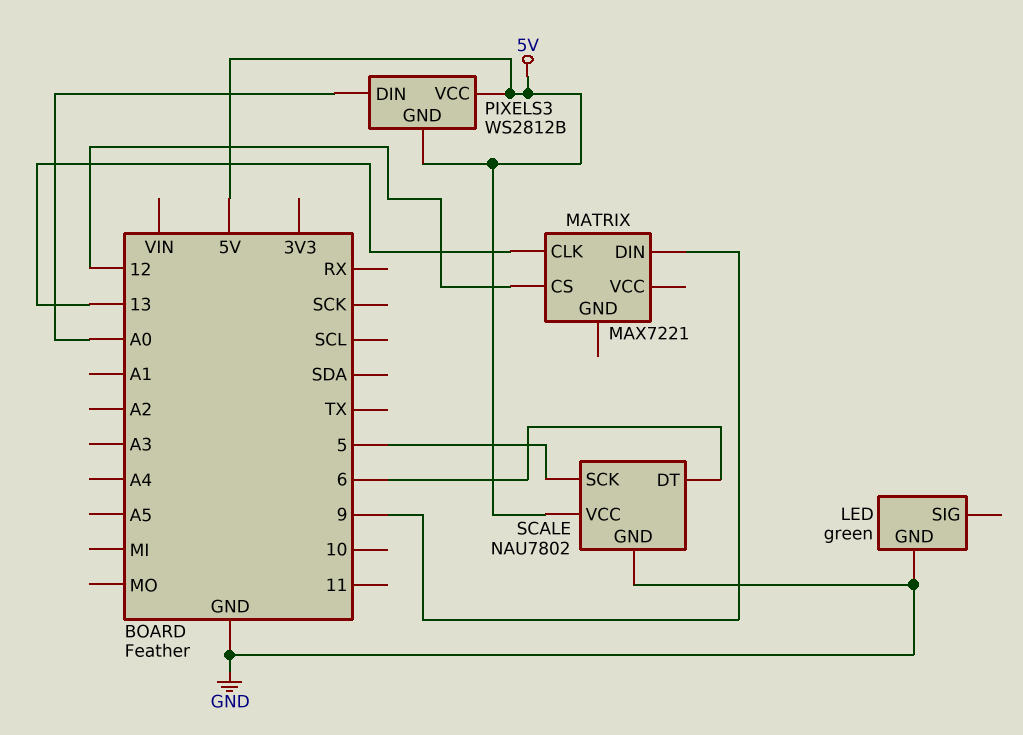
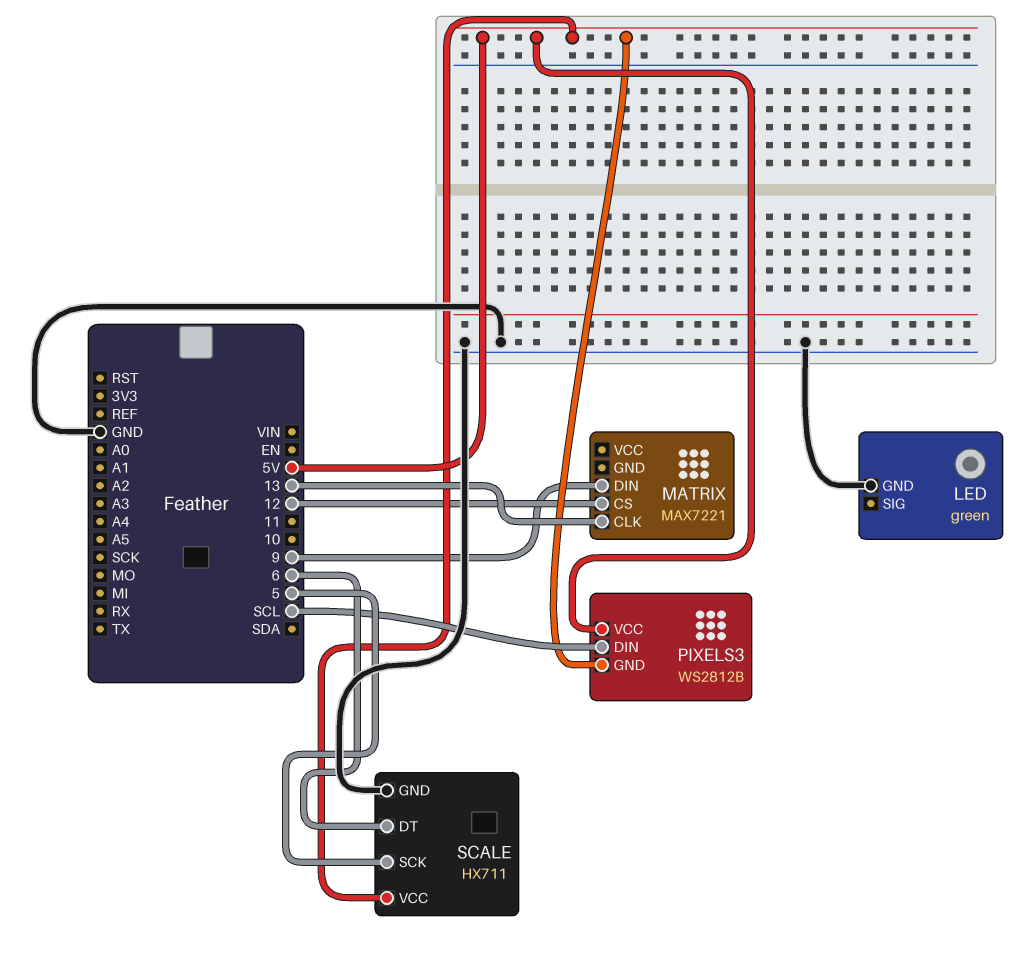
PIXELS3 pin DIN: A0 -> SCL
SCALE: NAU7802 -> HX711

